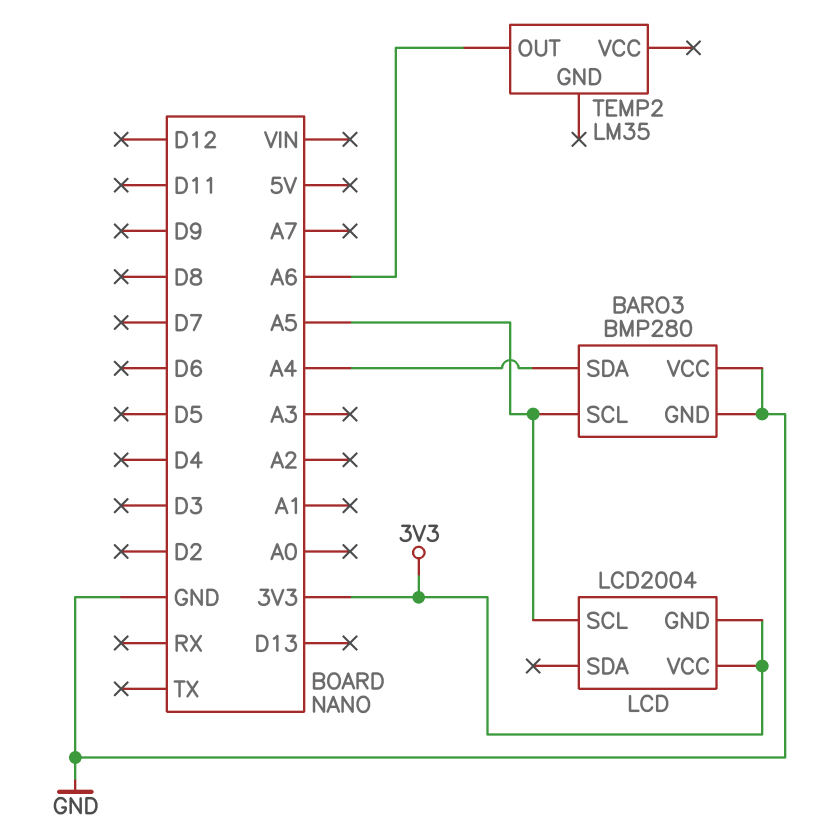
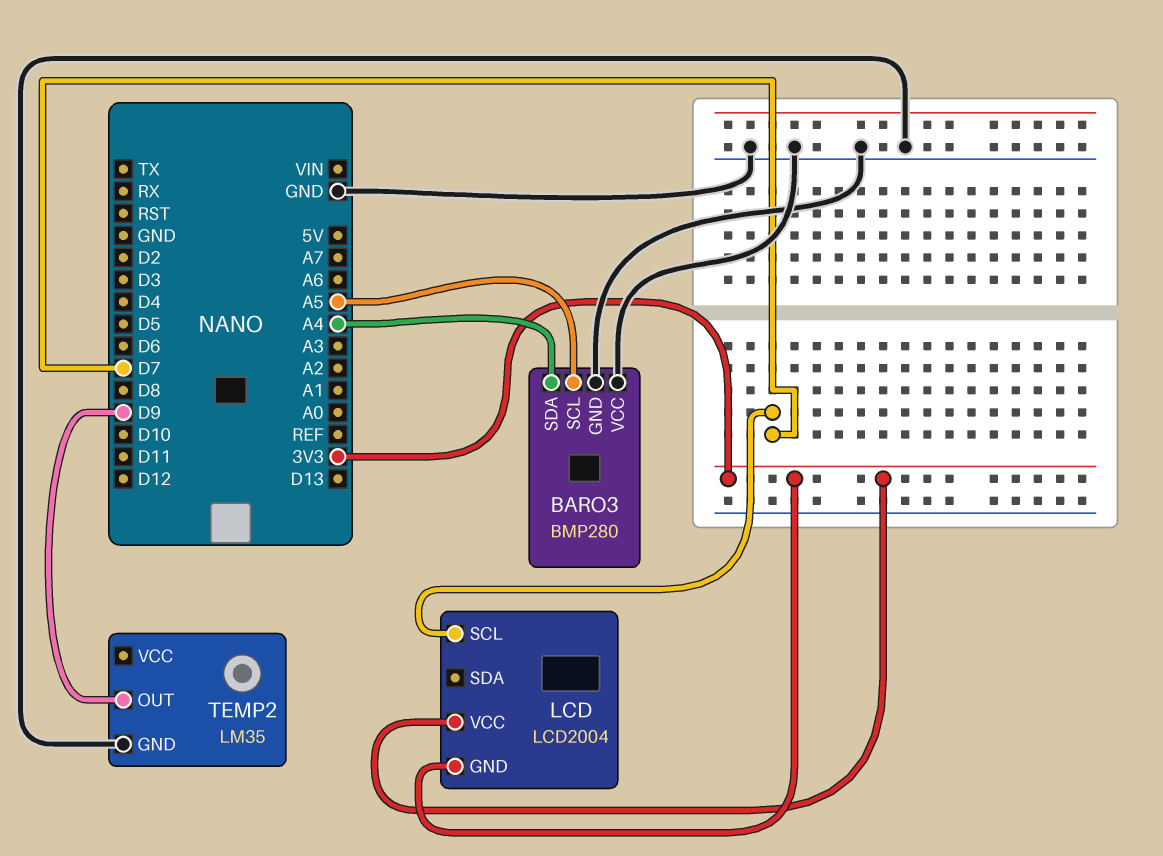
LCD pin SCL: A5 -> D7
TEMP2 pin GND: none -> GND
TEMP2 pin OUT: A6 -> D9

